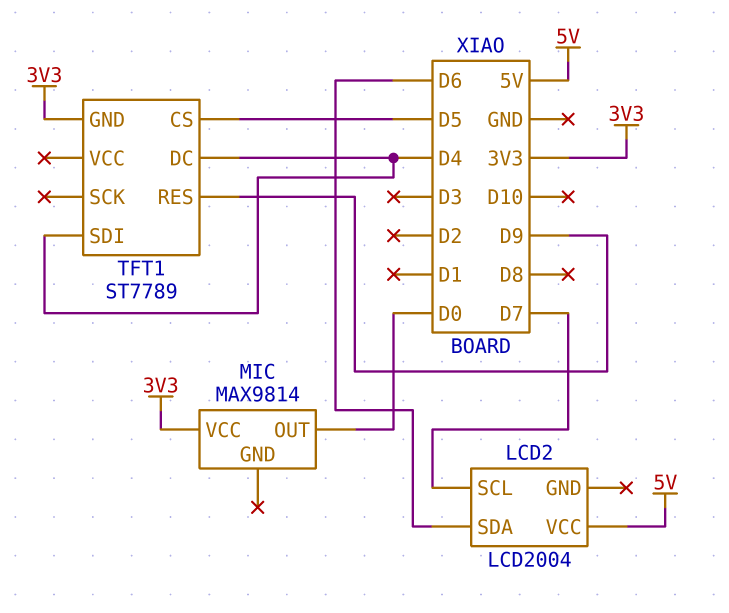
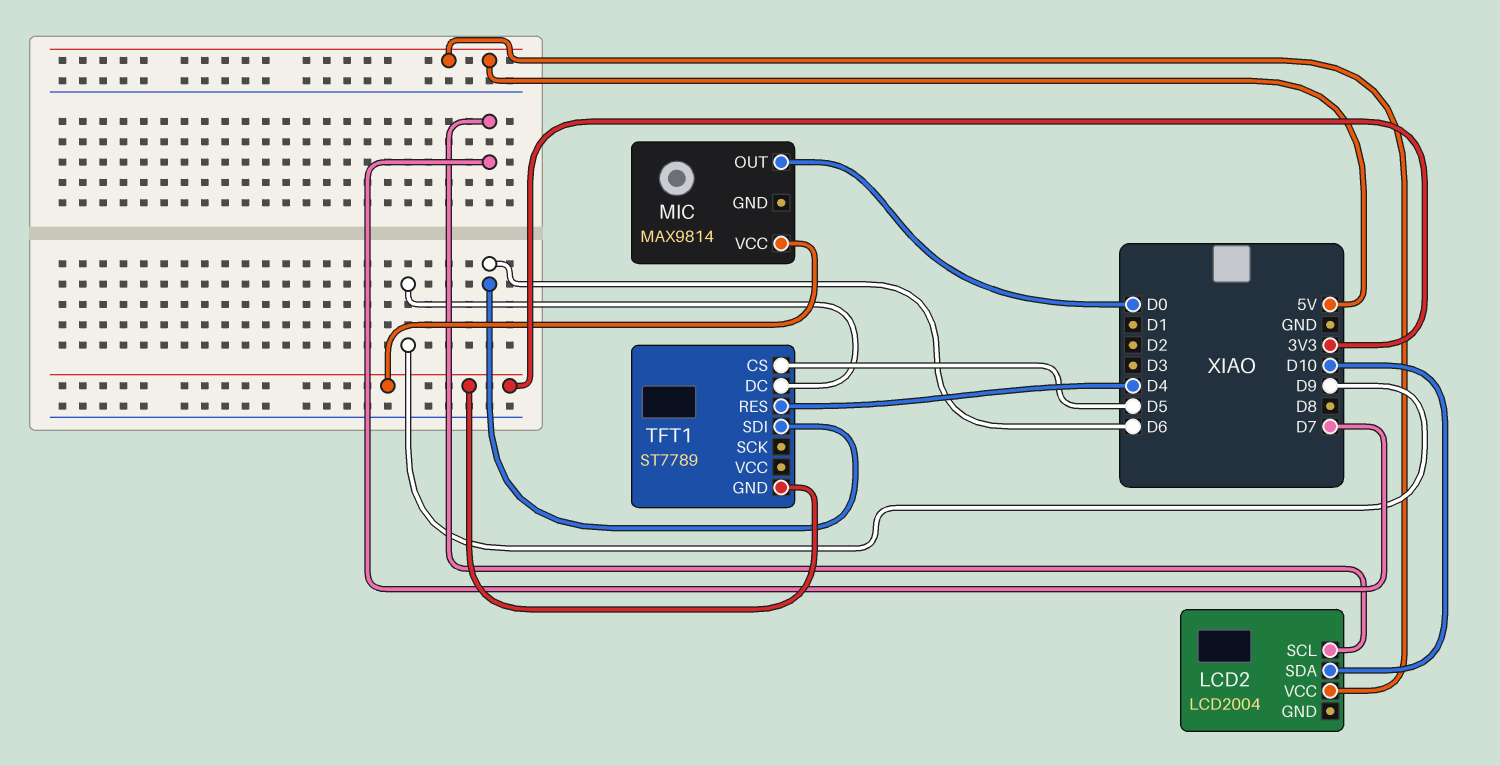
LCD2 pin SDA: D6 -> D10
TFT1 pin DC: D4 -> D9
TFT1 pin RES: D9 -> D4
TFT1 pin SDI: D4 -> D6

